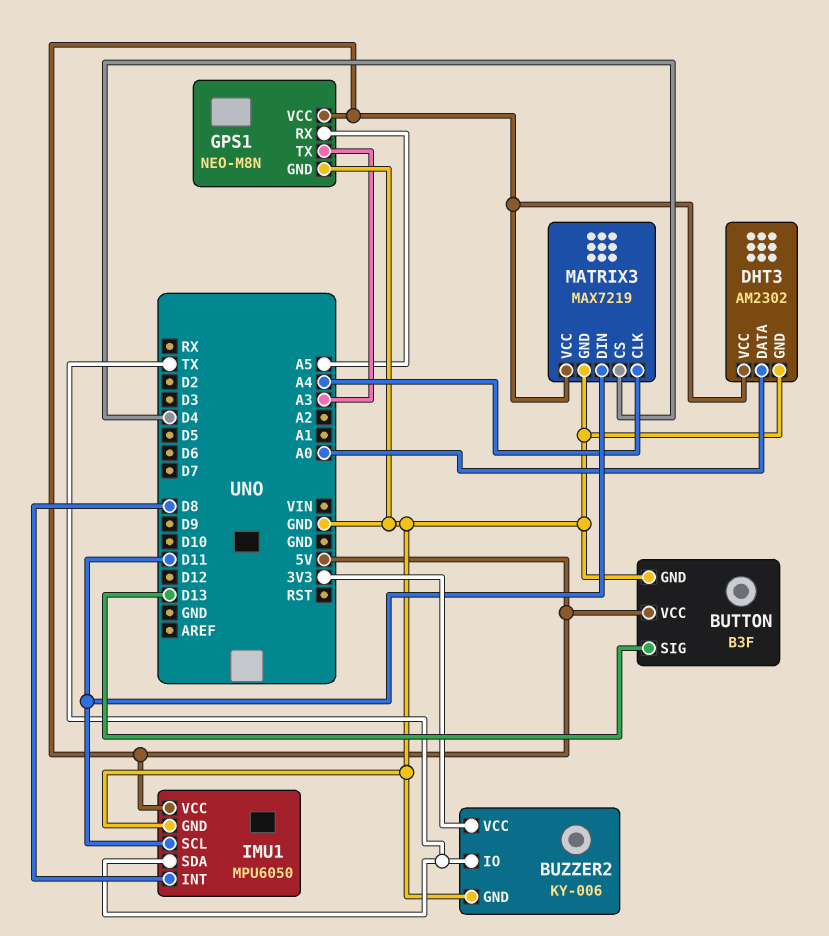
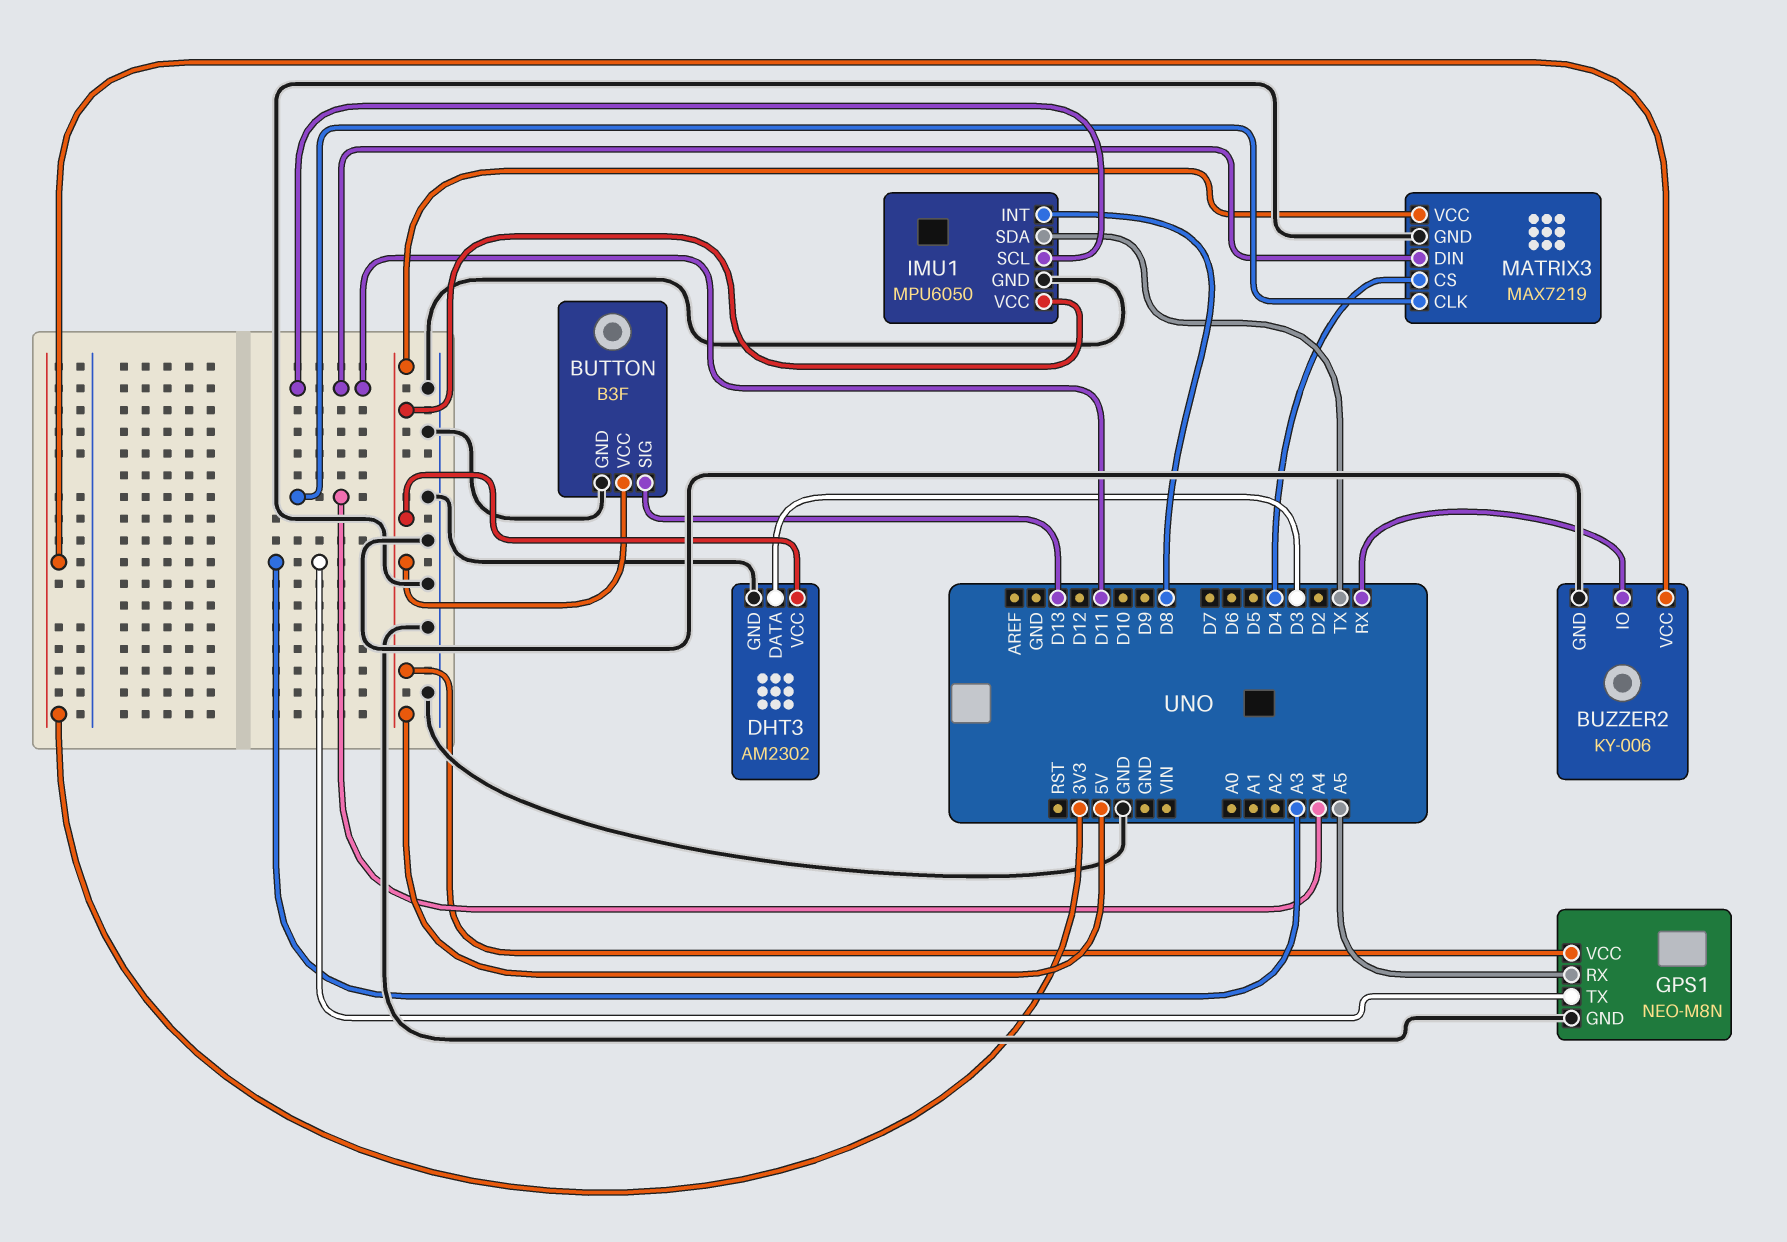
BUZZER2 pin IO: TX -> RX
DHT3 pin DATA: A0 -> D3

